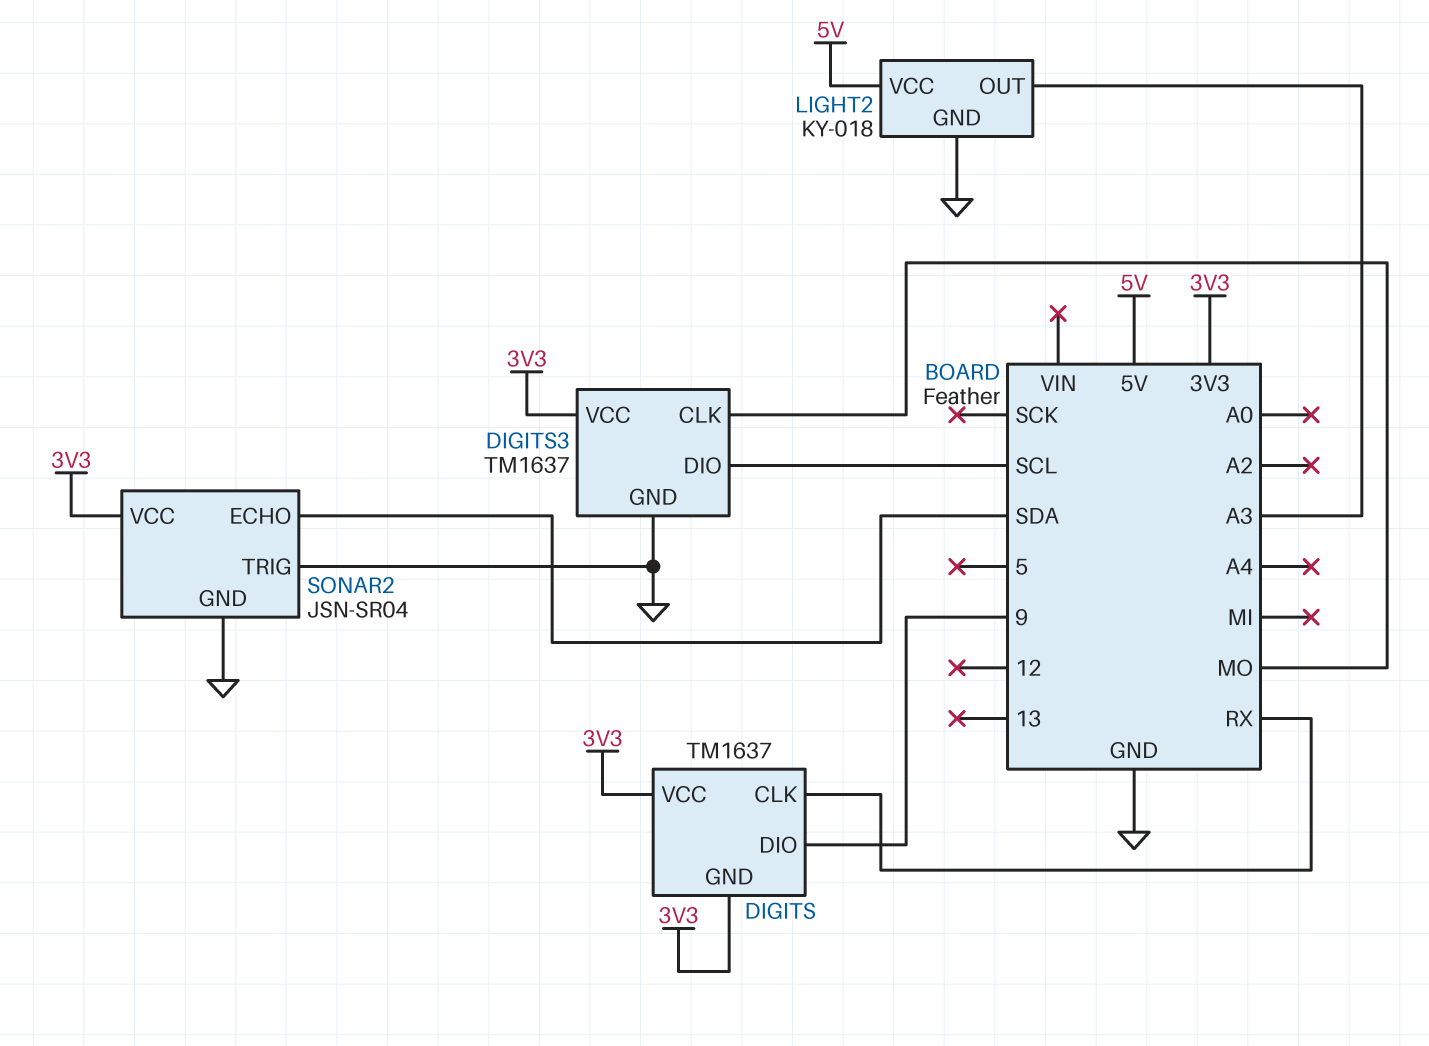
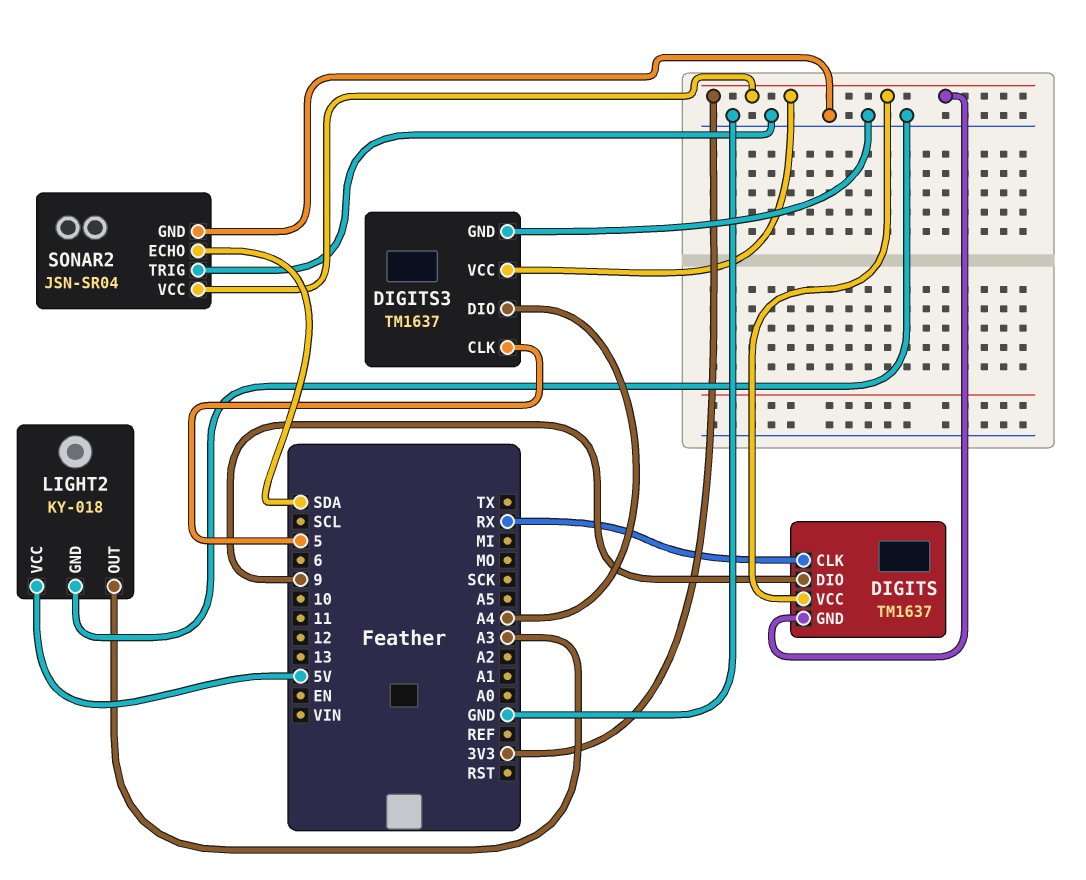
DIGITS3 pin CLK: MO -> 5
DIGITS3 pin DIO: SCL -> A4

